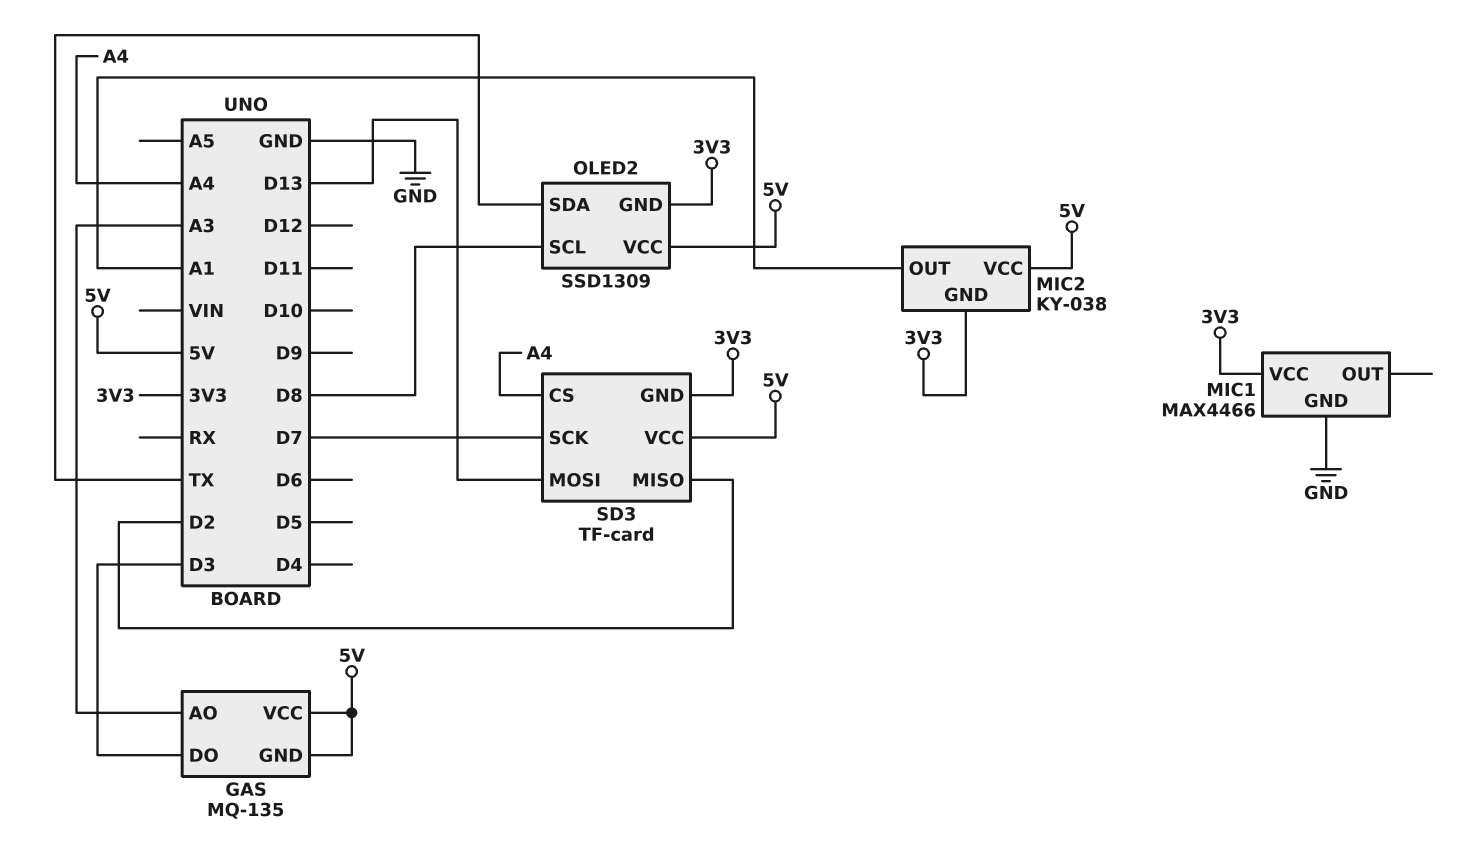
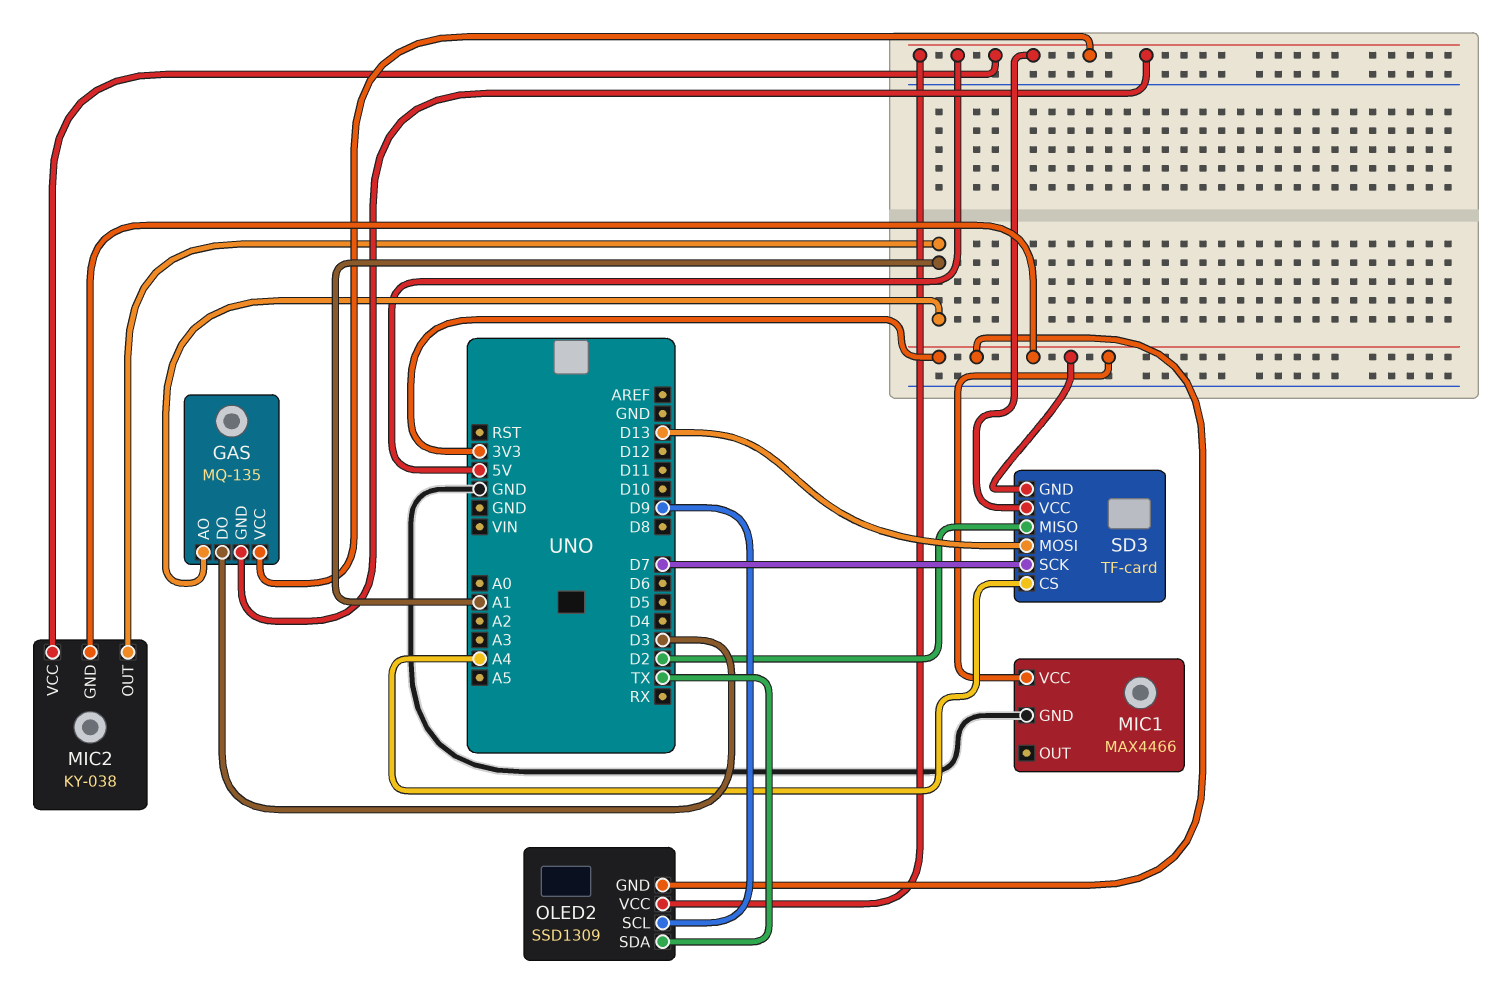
GAS pin AO: A3 -> A1
OLED2 pin SCL: D8 -> D9

